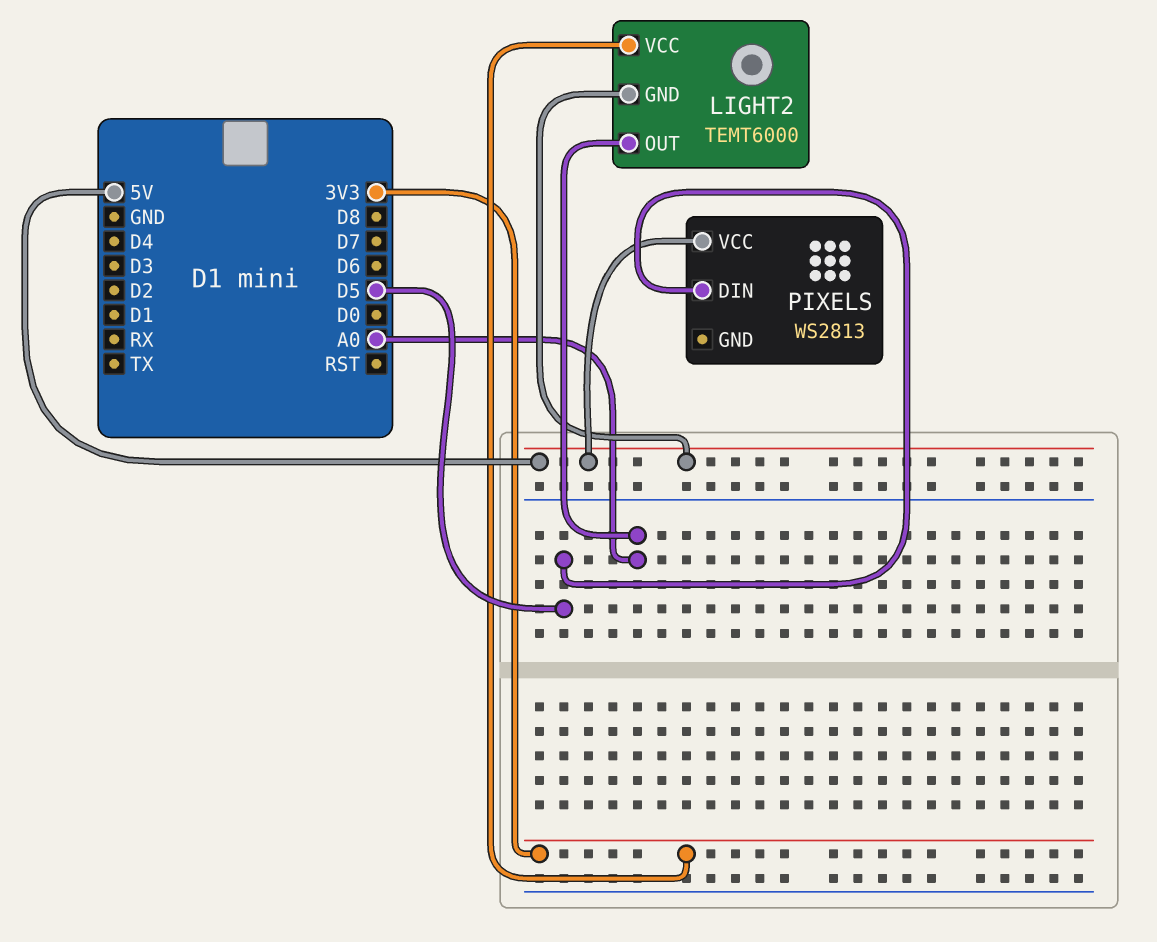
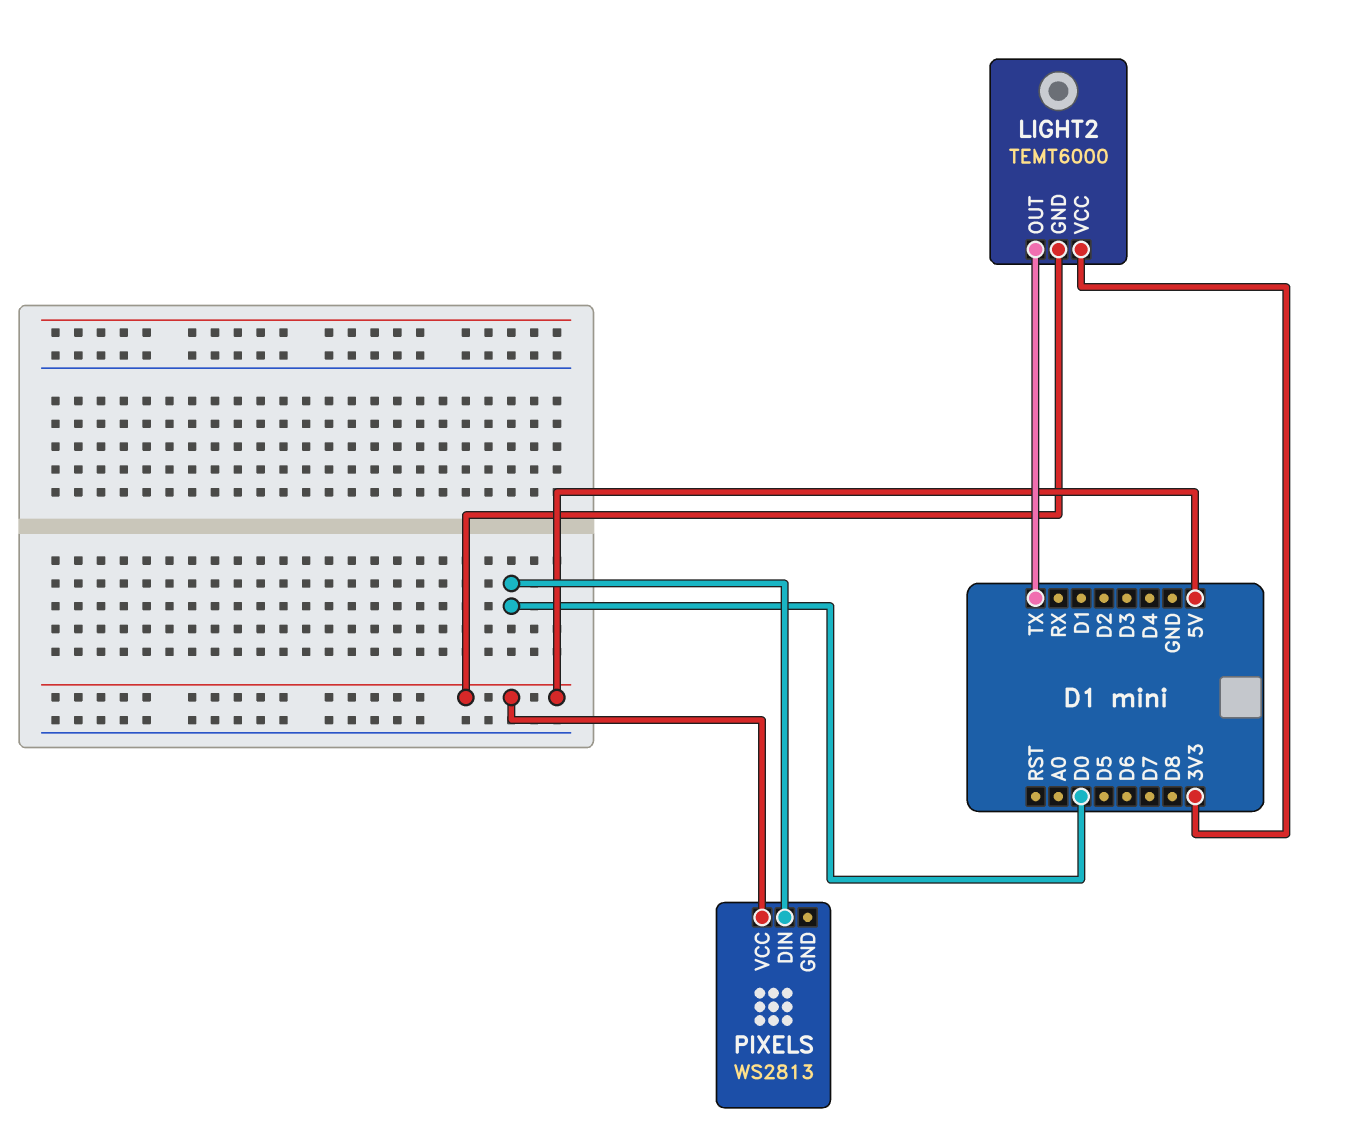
LIGHT2 pin OUT: A0 -> TX
PIXELS pin DIN: D5 -> D0

